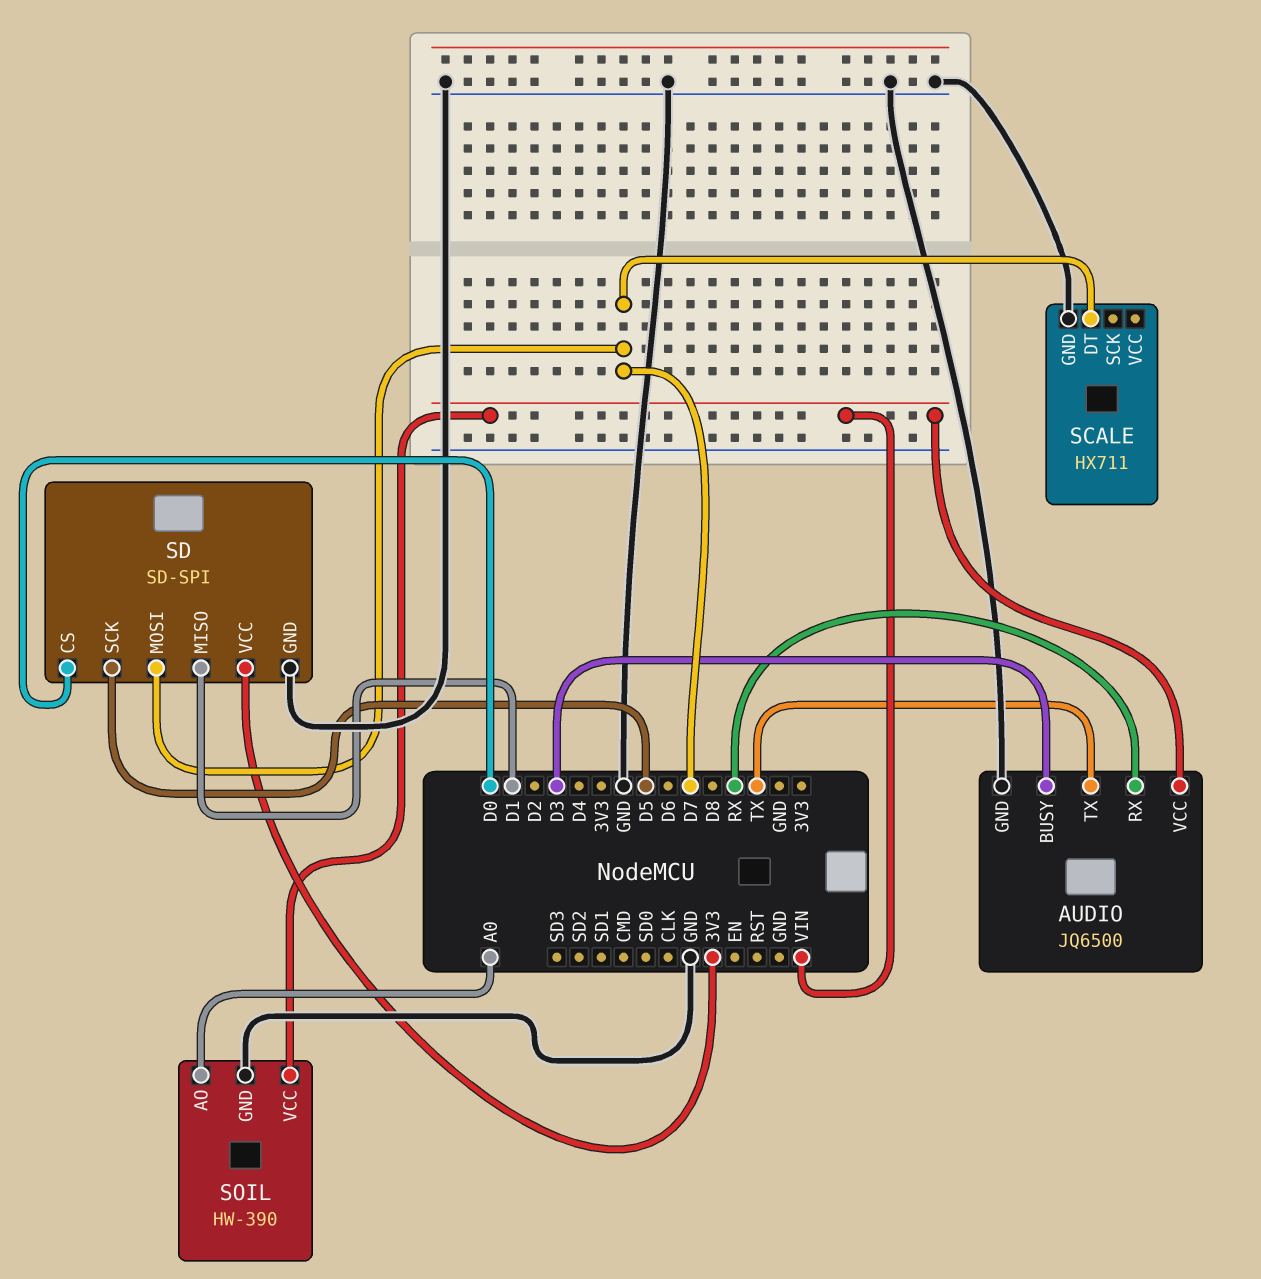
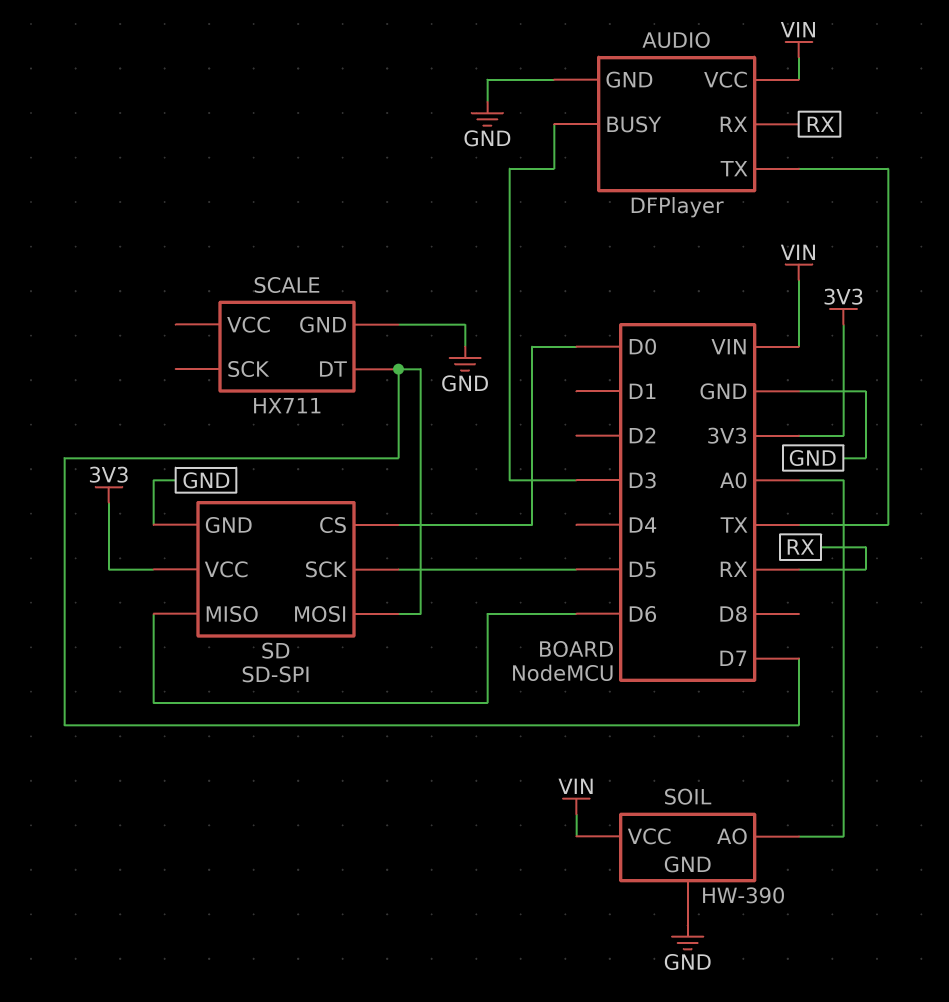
AUDIO: JQ6500 -> DFPlayer
SD pin MISO: D1 -> D6

